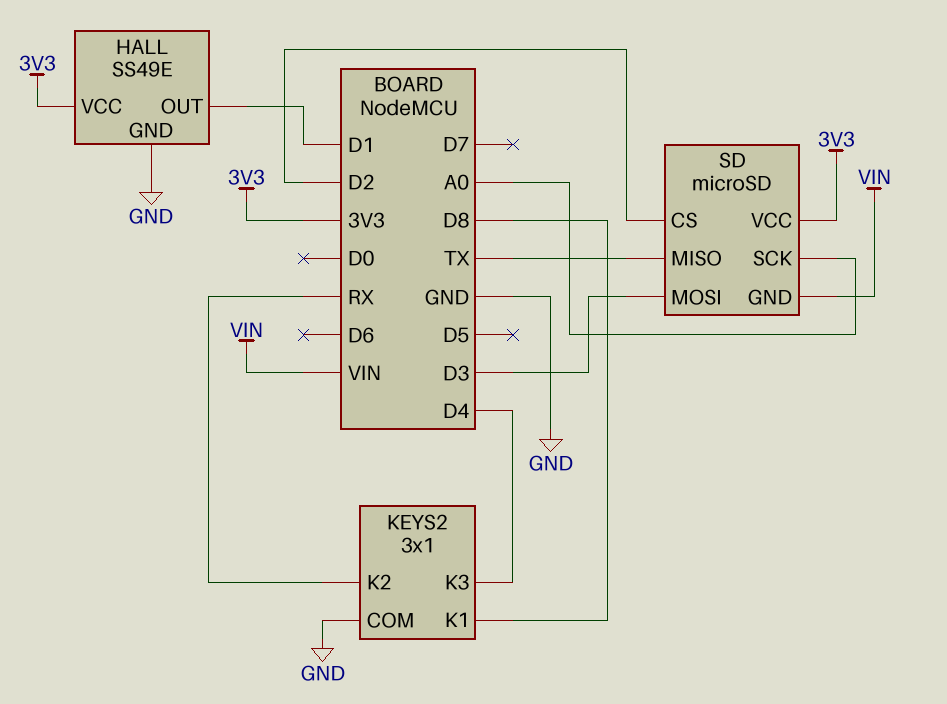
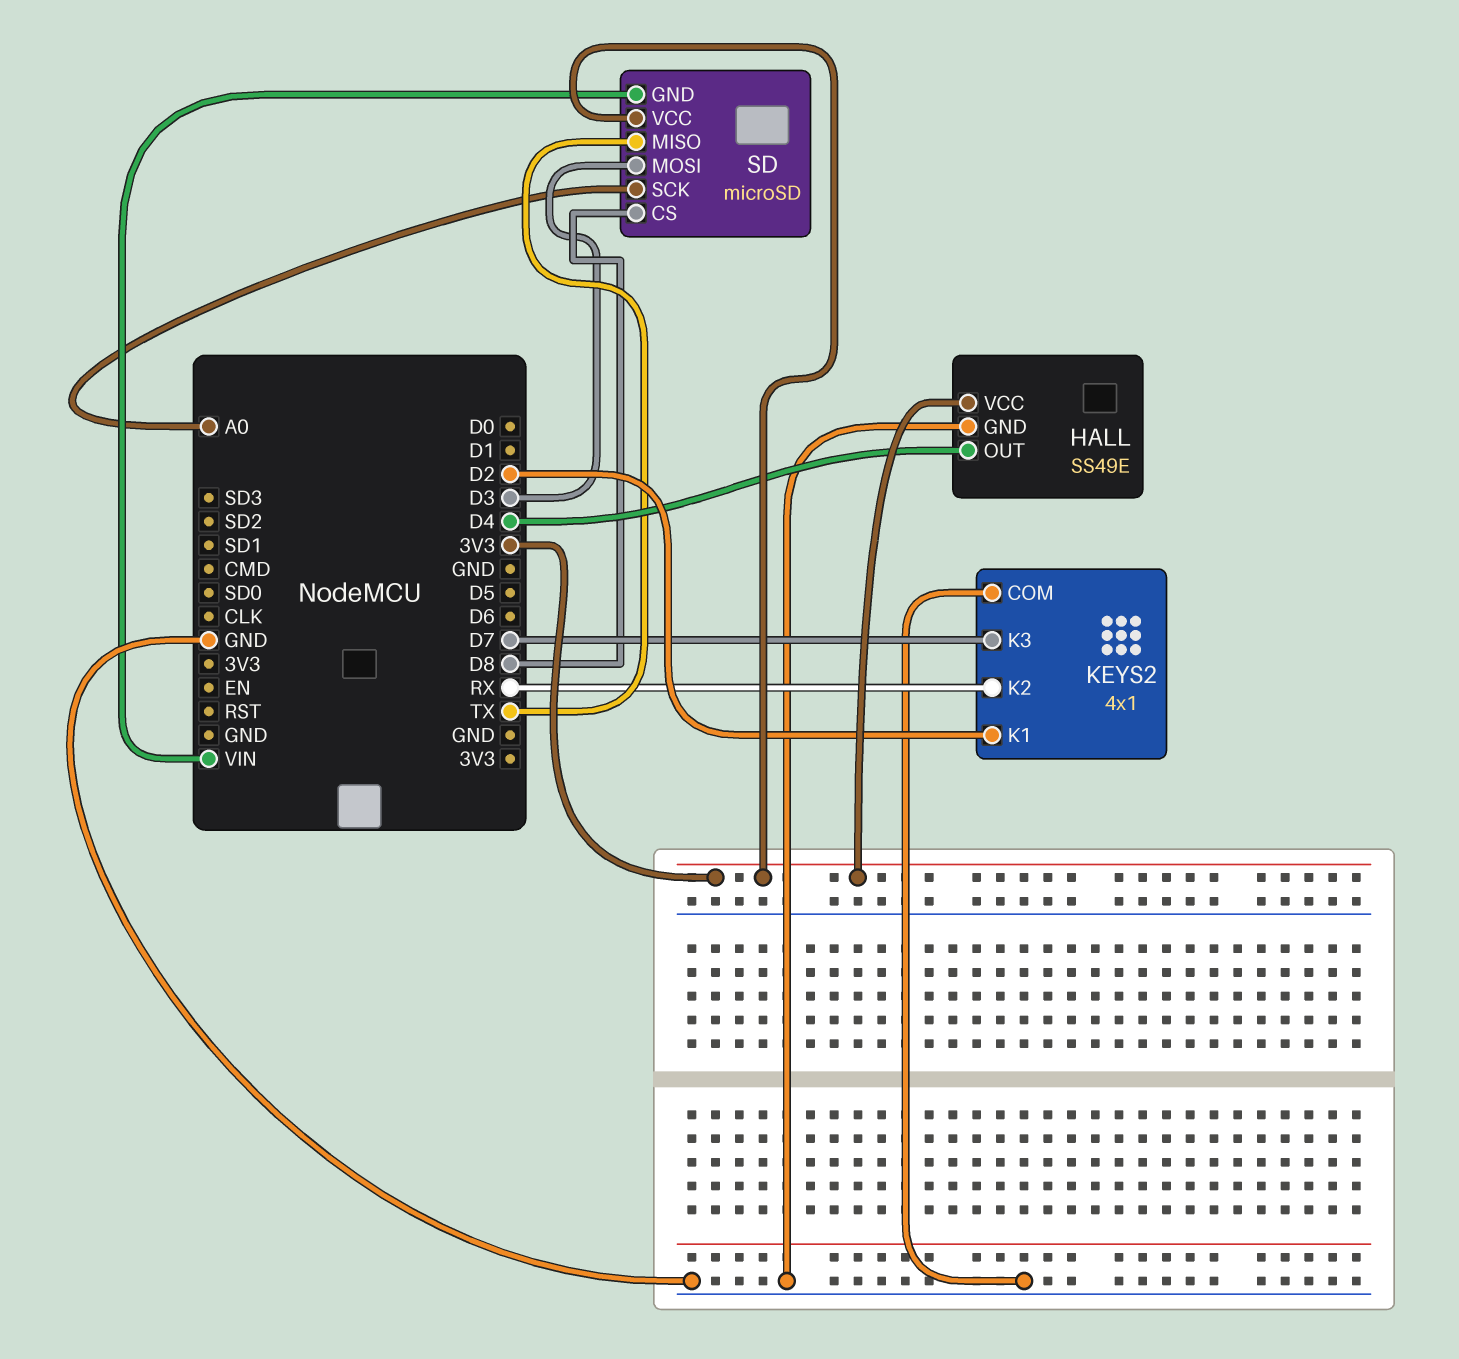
HALL pin OUT: D1 -> D4
KEYS2: 3x1 -> 4x1
KEYS2 pin K1: D8 -> D2
KEYS2 pin K3: D4 -> D7
SD pin CS: D2 -> D8

